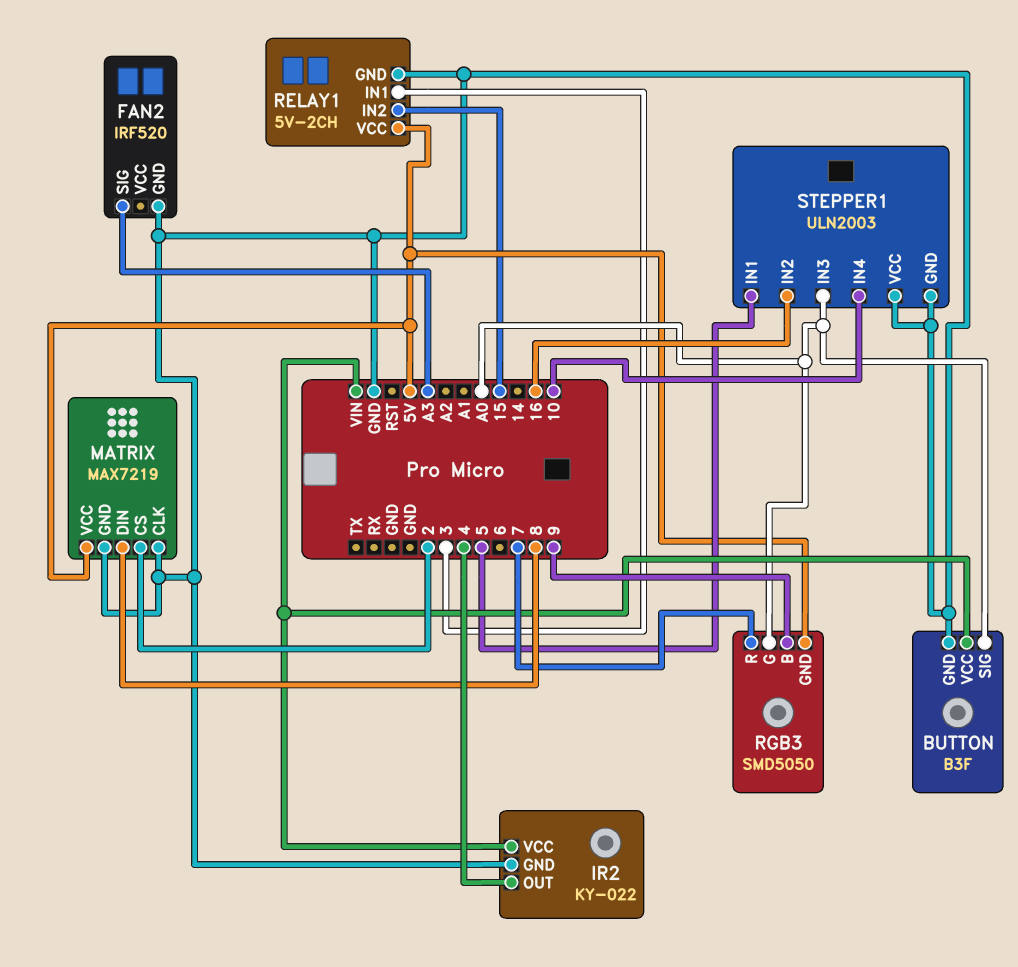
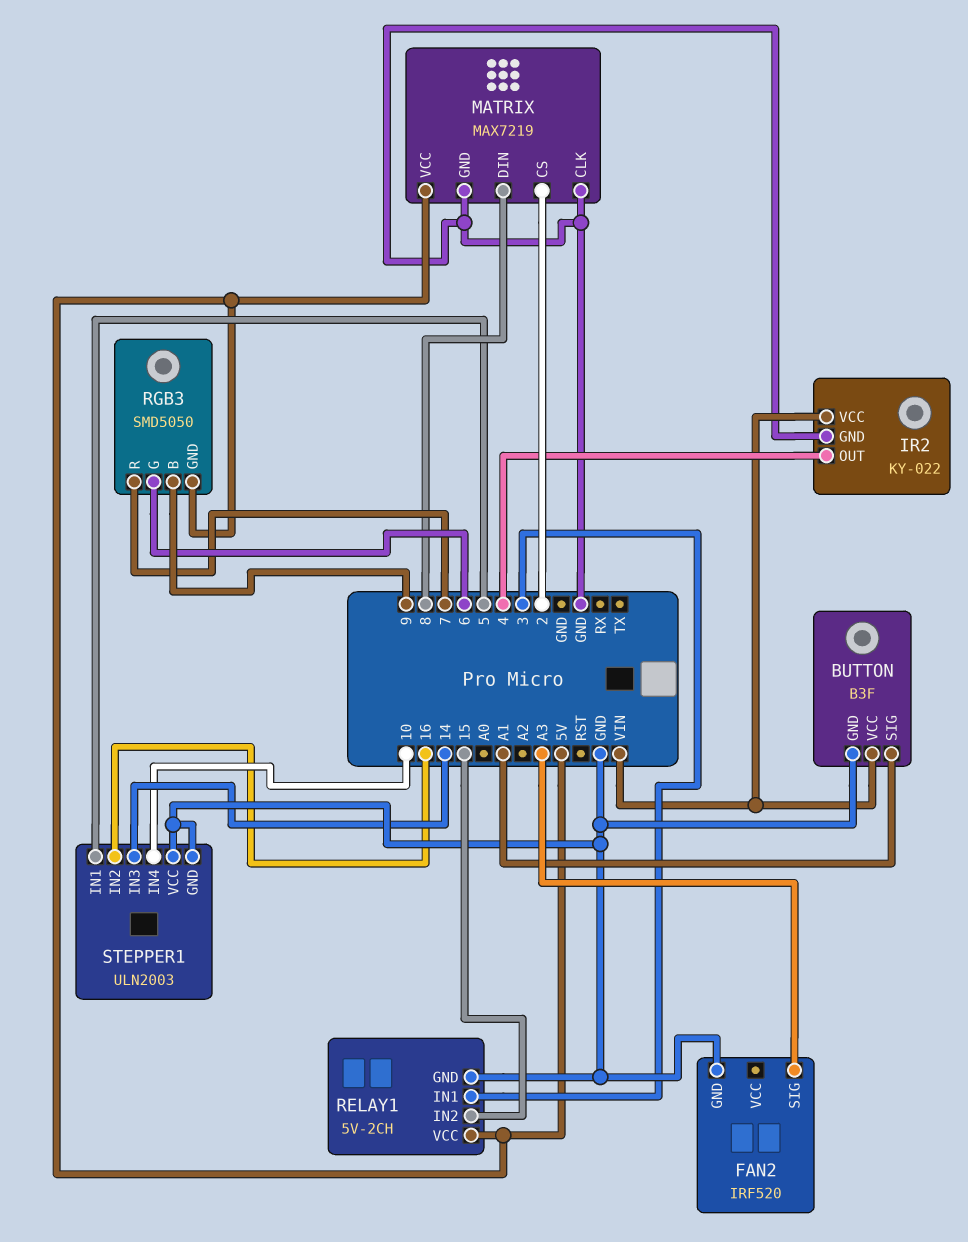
BUTTON pin SIG: A0 -> A1
RGB3 pin G: A0 -> 6
STEPPER1 pin IN3: A0 -> 14

